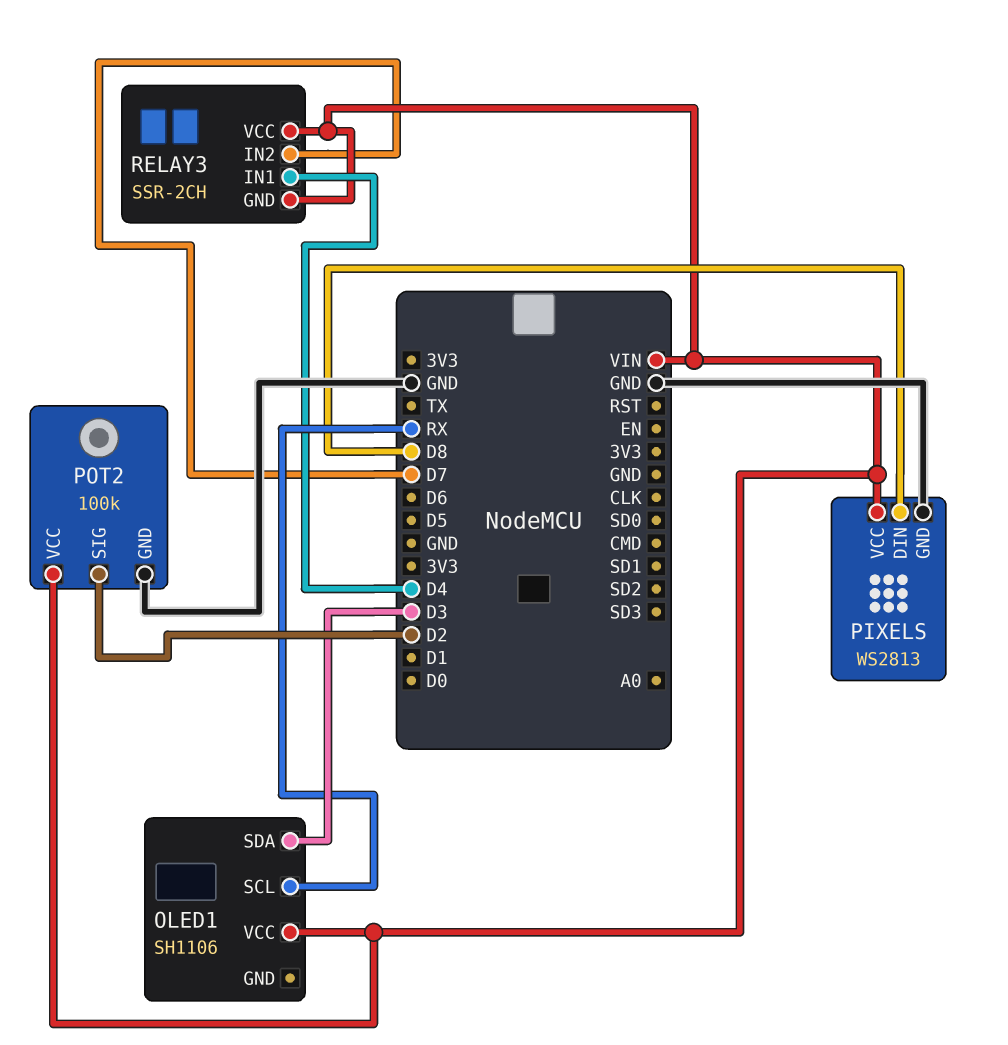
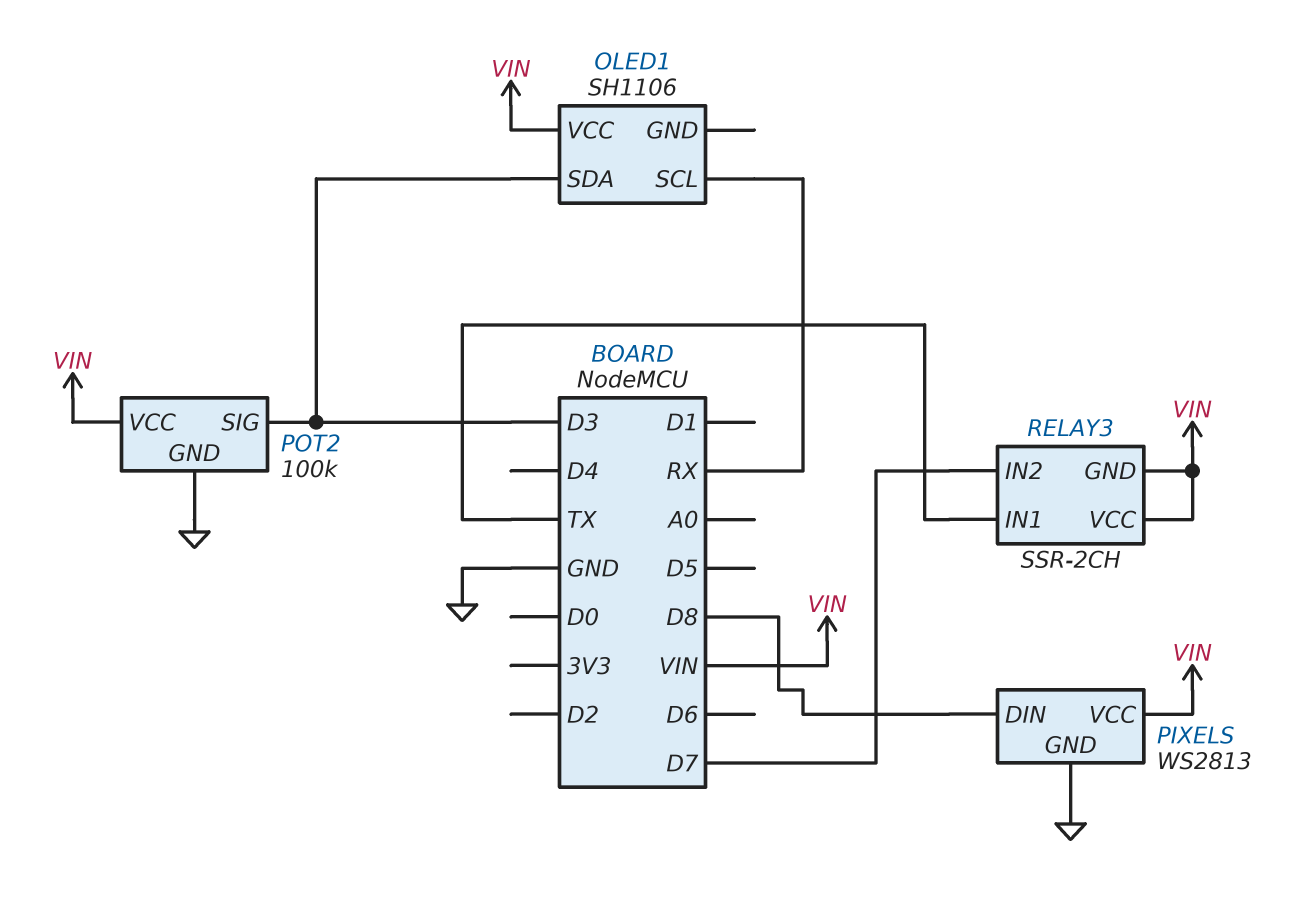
POT2 pin SIG: D2 -> D3
RELAY3 pin IN1: D4 -> TX

